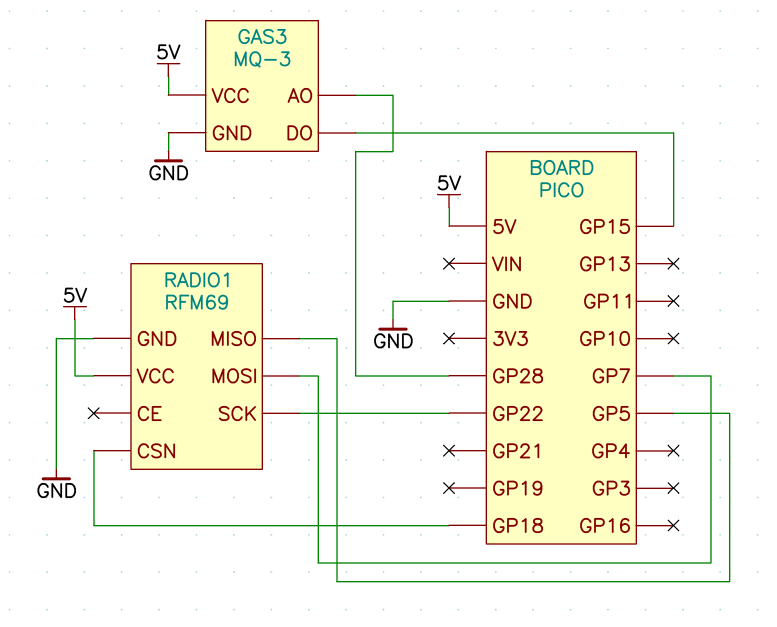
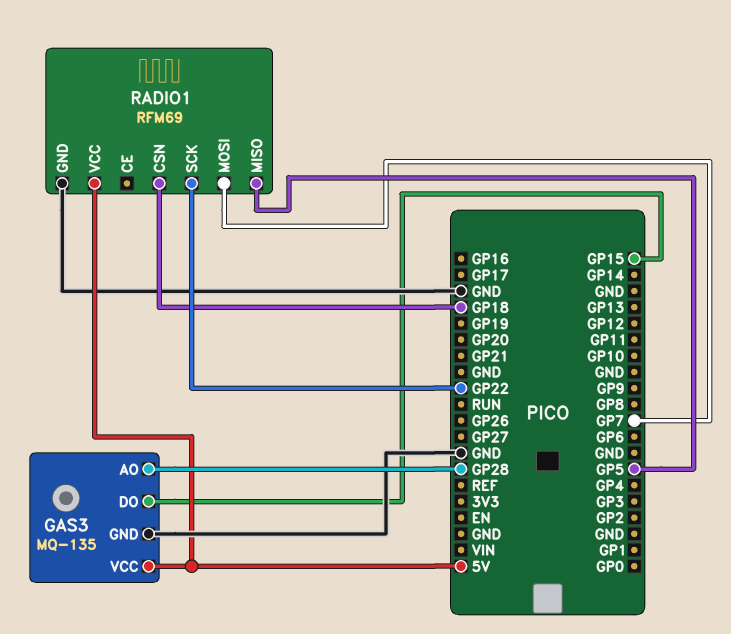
GAS3: MQ-3 -> MQ-135

